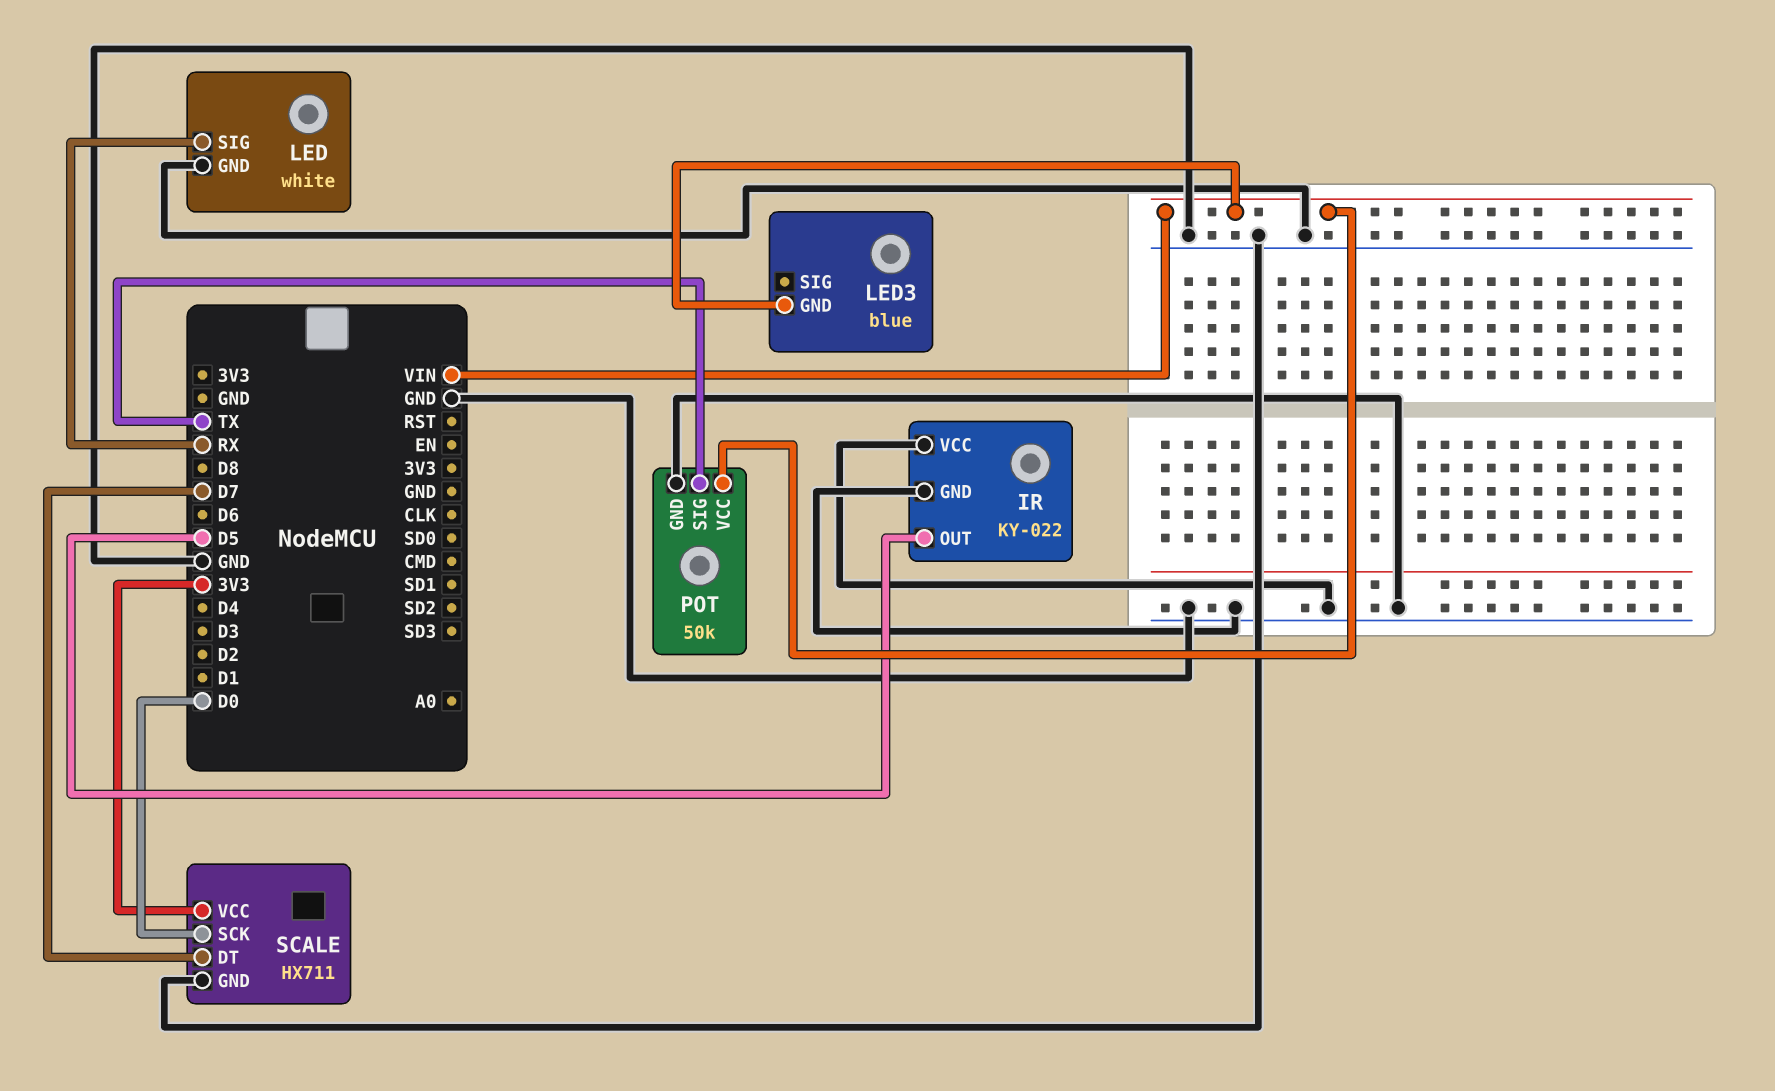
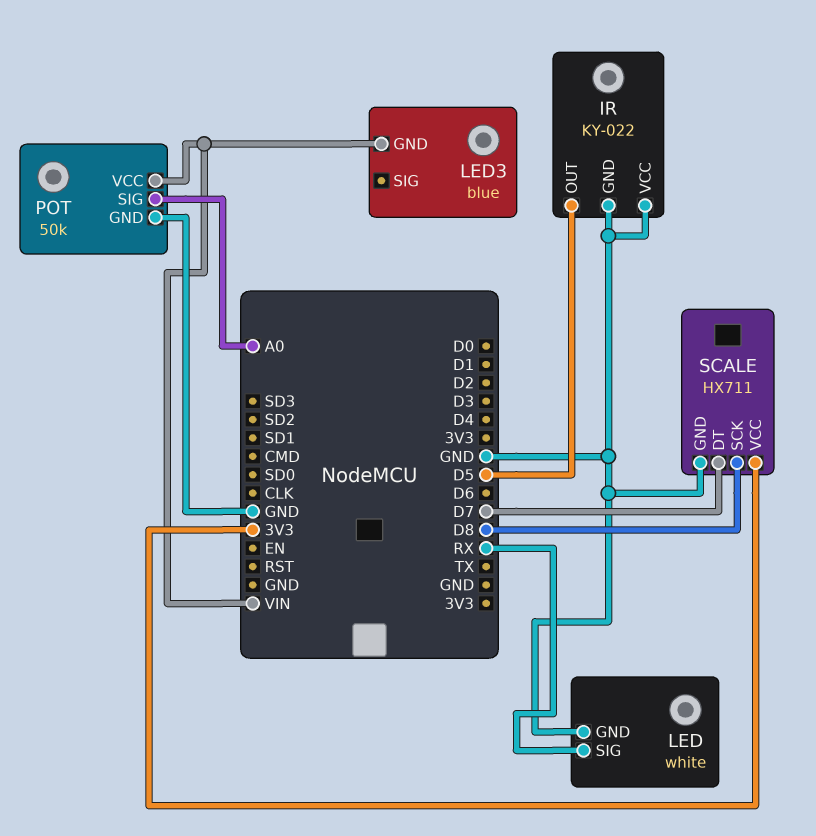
POT pin SIG: TX -> A0
SCALE pin SCK: D0 -> D8

